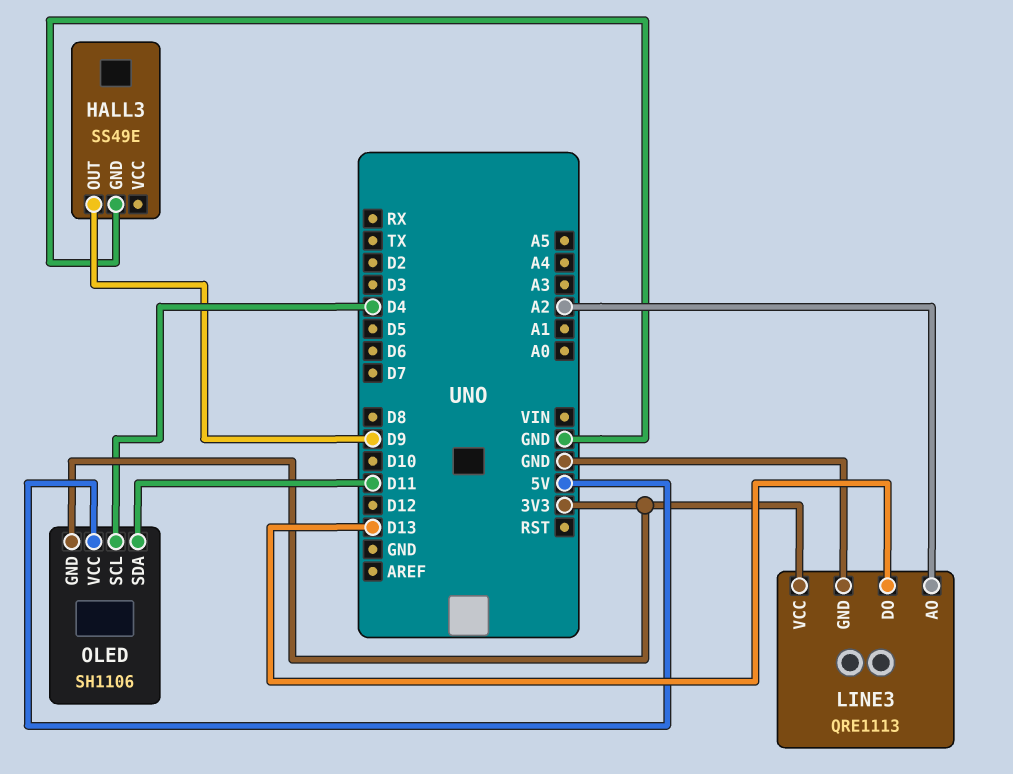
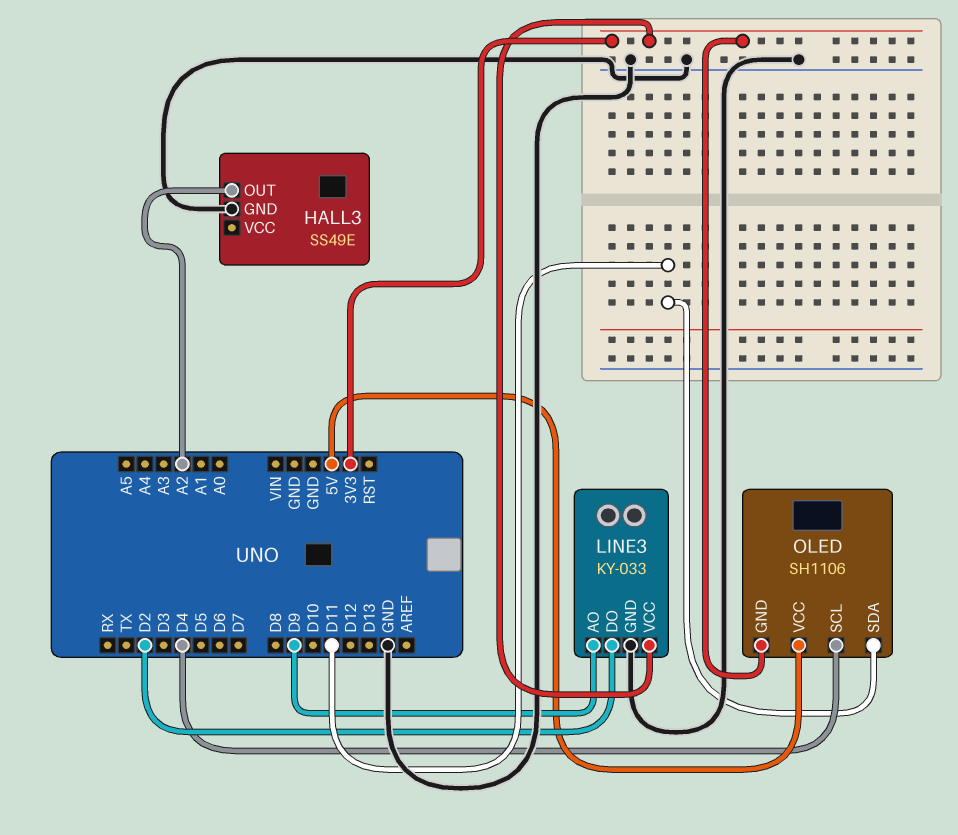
HALL3 pin OUT: D9 -> A2
LINE3: QRE1113 -> KY-033
LINE3 pin AO: A2 -> D9
LINE3 pin DO: D13 -> D2

